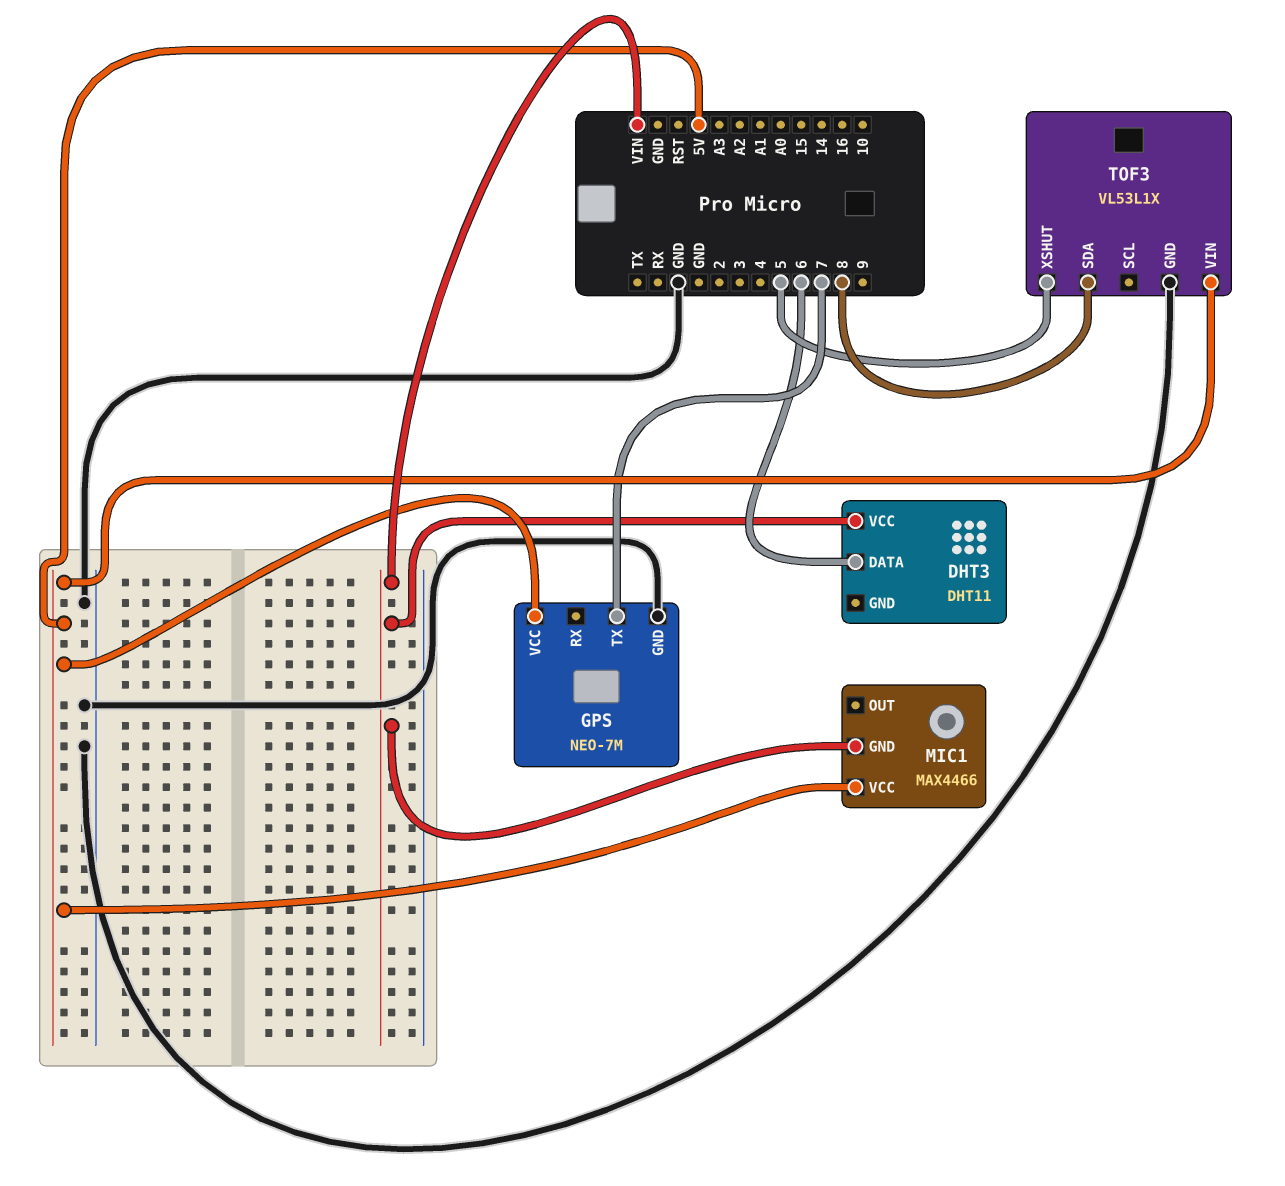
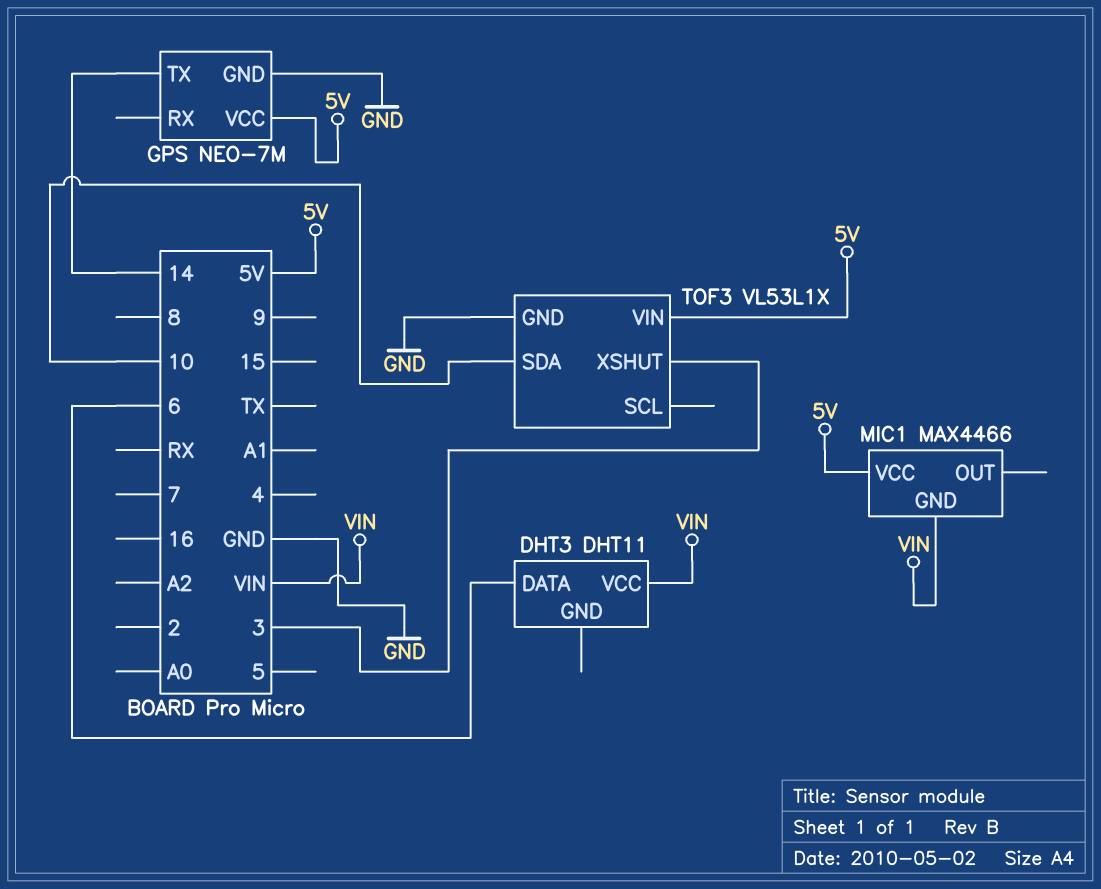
GPS pin TX: 7 -> 14
TOF3 pin SDA: 8 -> 10
TOF3 pin XSHUT: 5 -> 3

